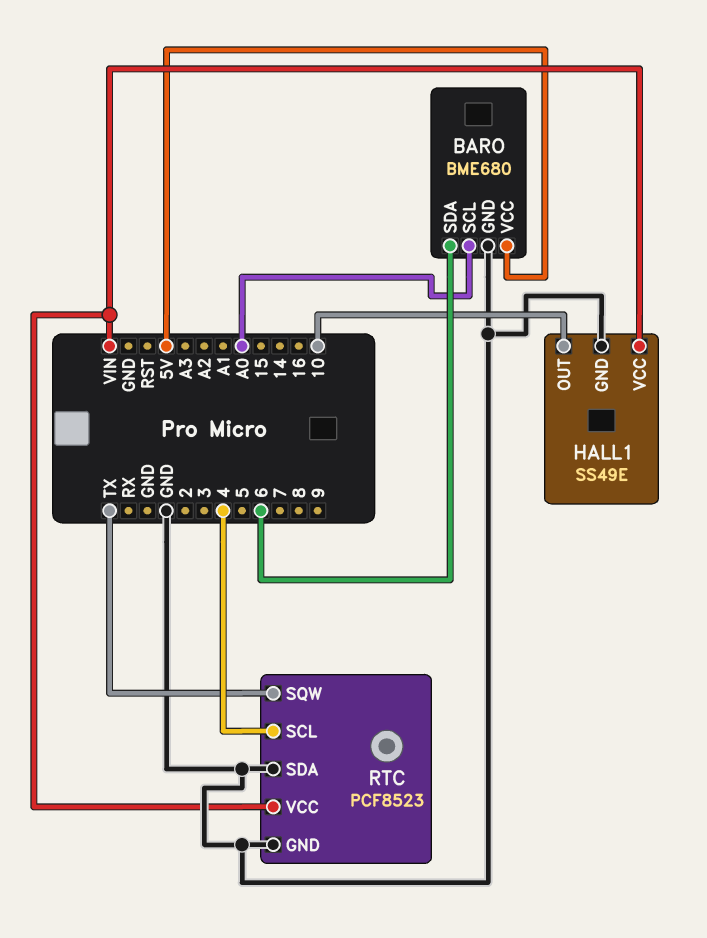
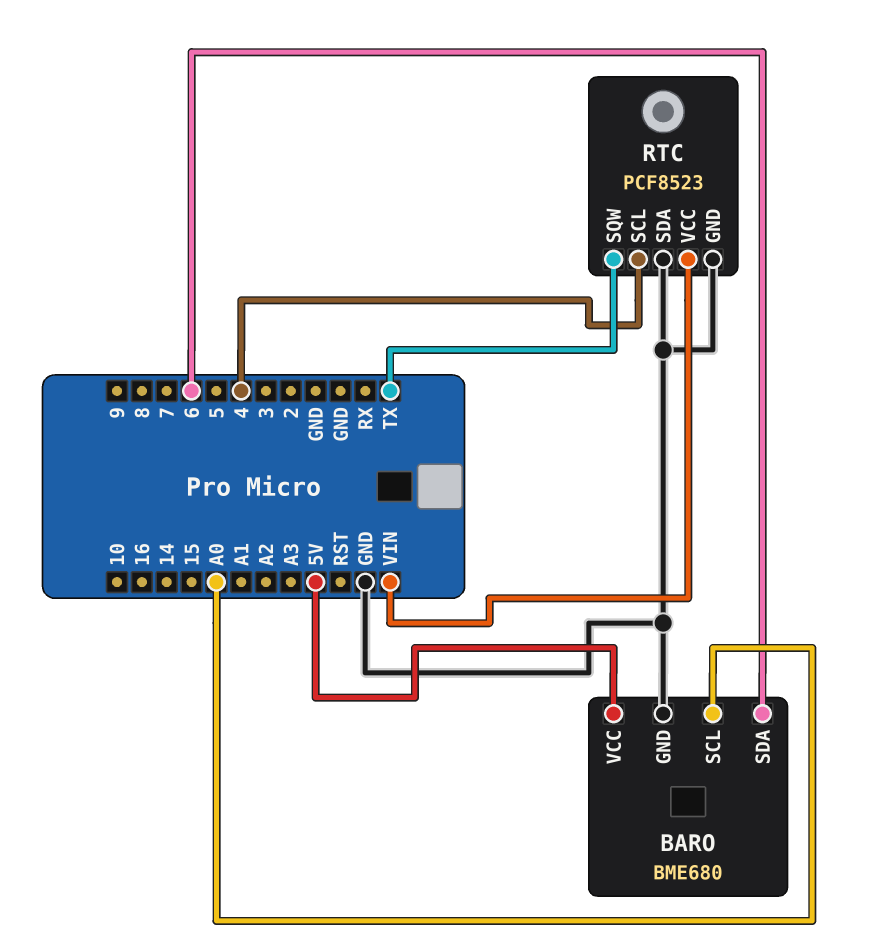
HALL1: SS49E -> none
HALL1 pin GND: GND -> none
HALL1 pin OUT: 10 -> none
HALL1 pin VCC: VIN -> none

